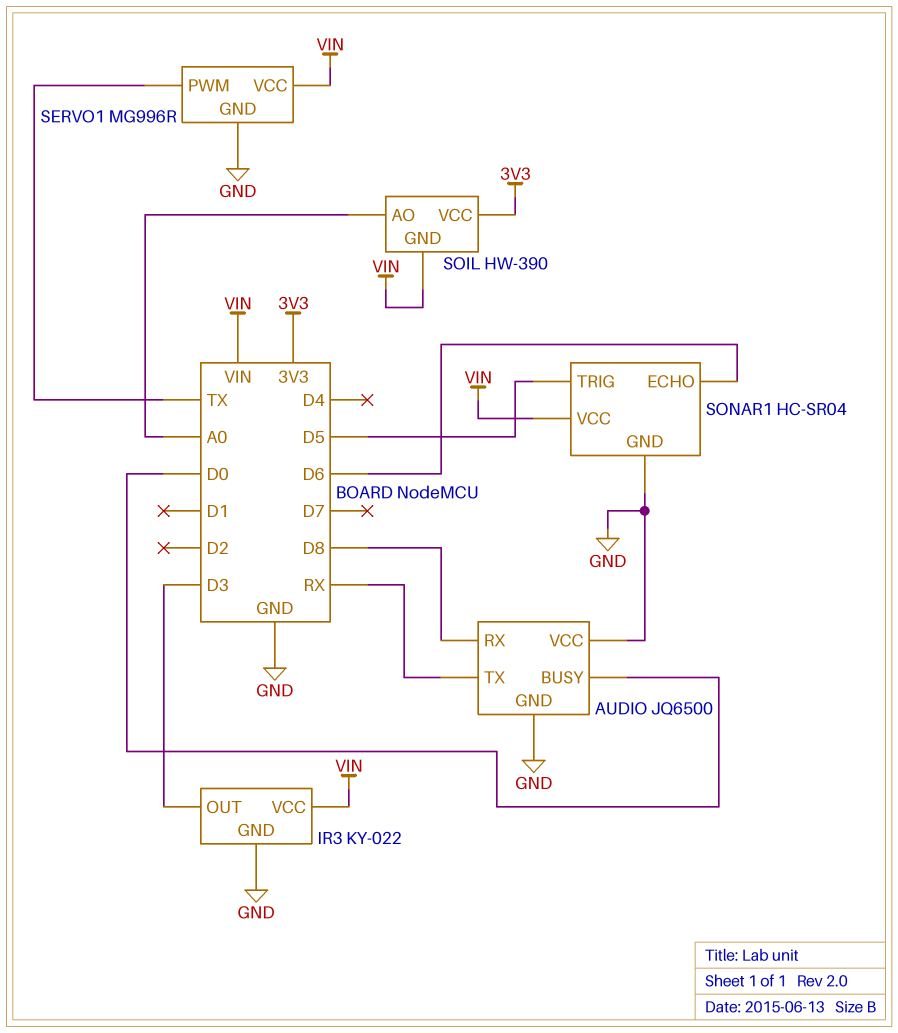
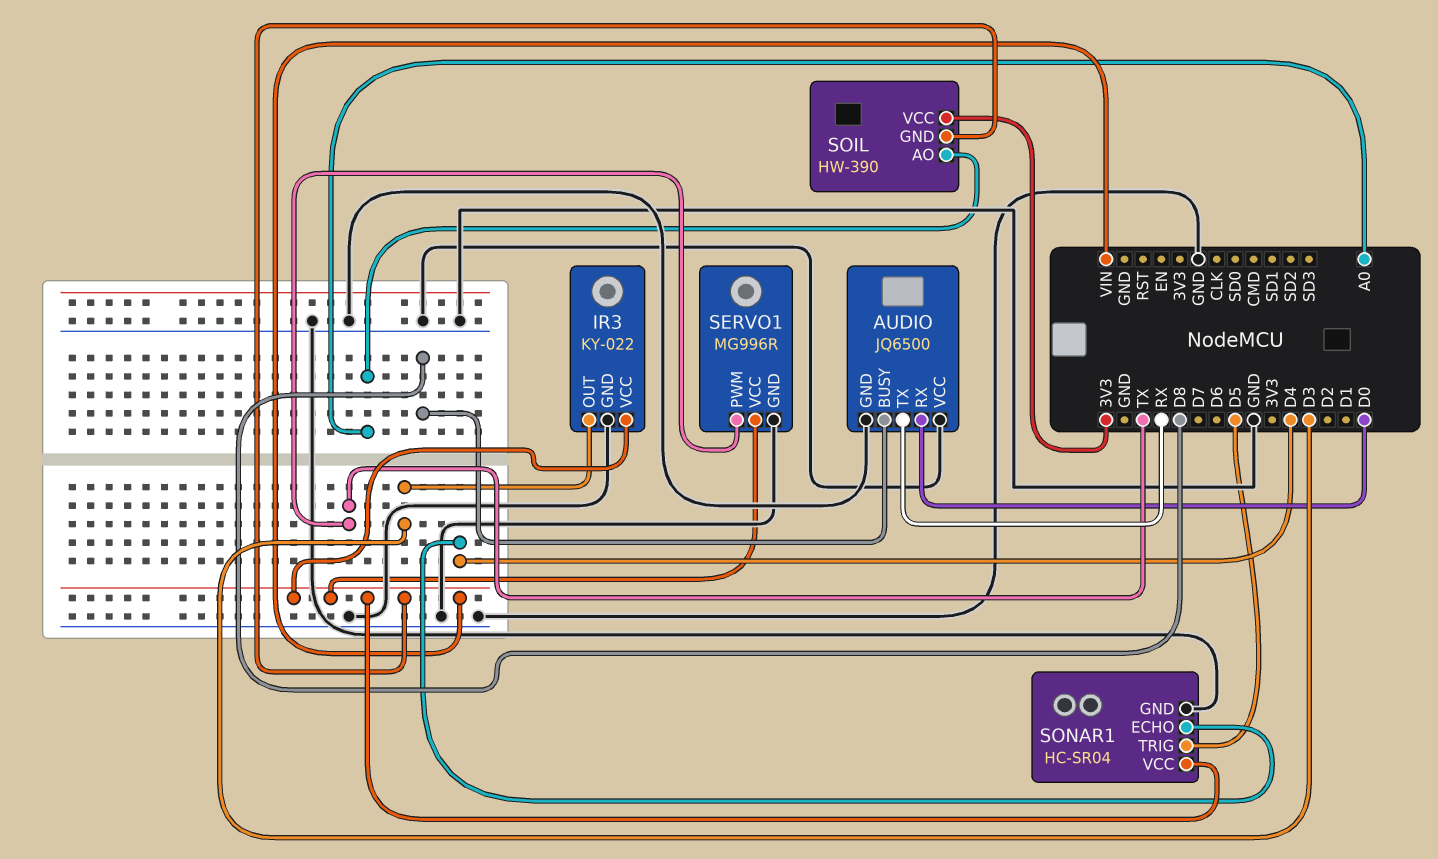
AUDIO pin BUSY: D0 -> D8
AUDIO pin RX: D8 -> D0
SONAR1 pin ECHO: D6 -> D4

